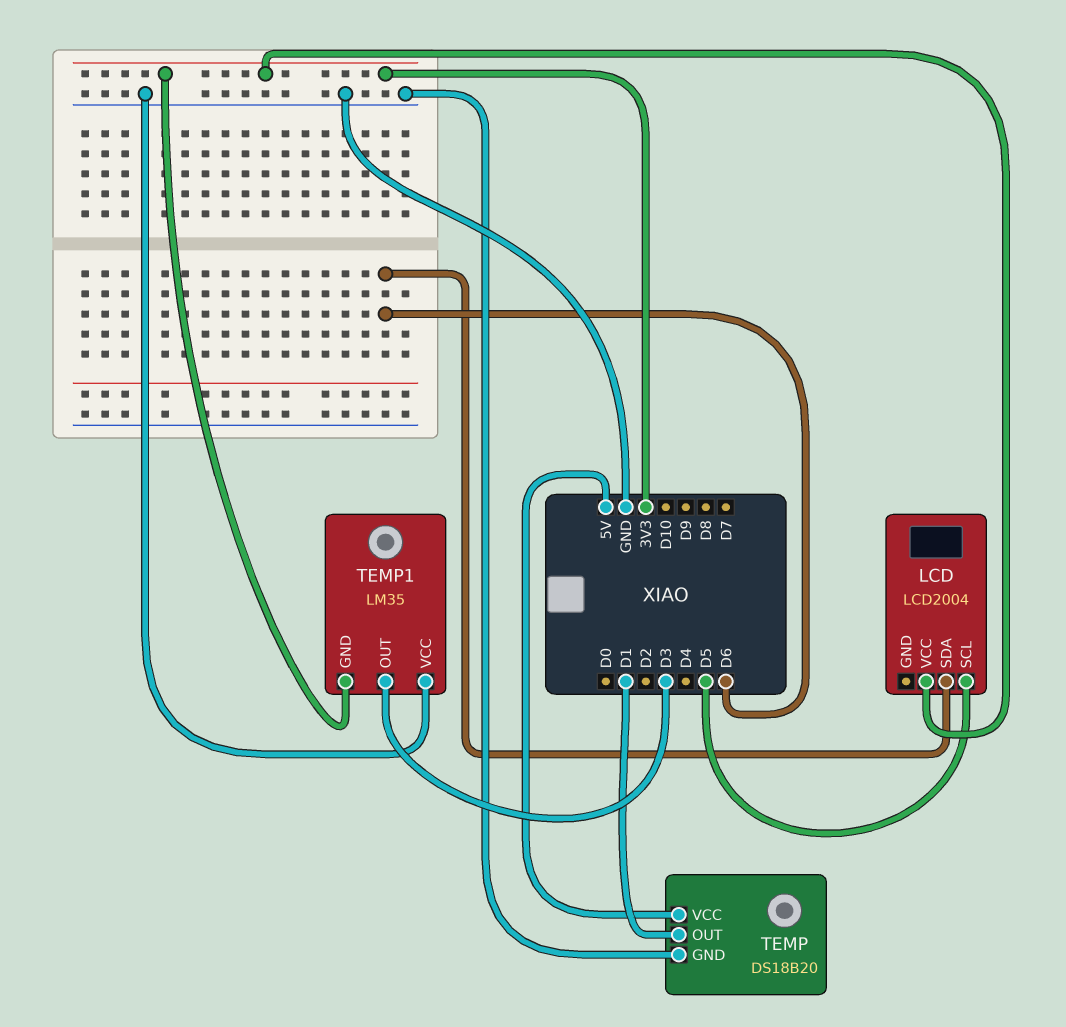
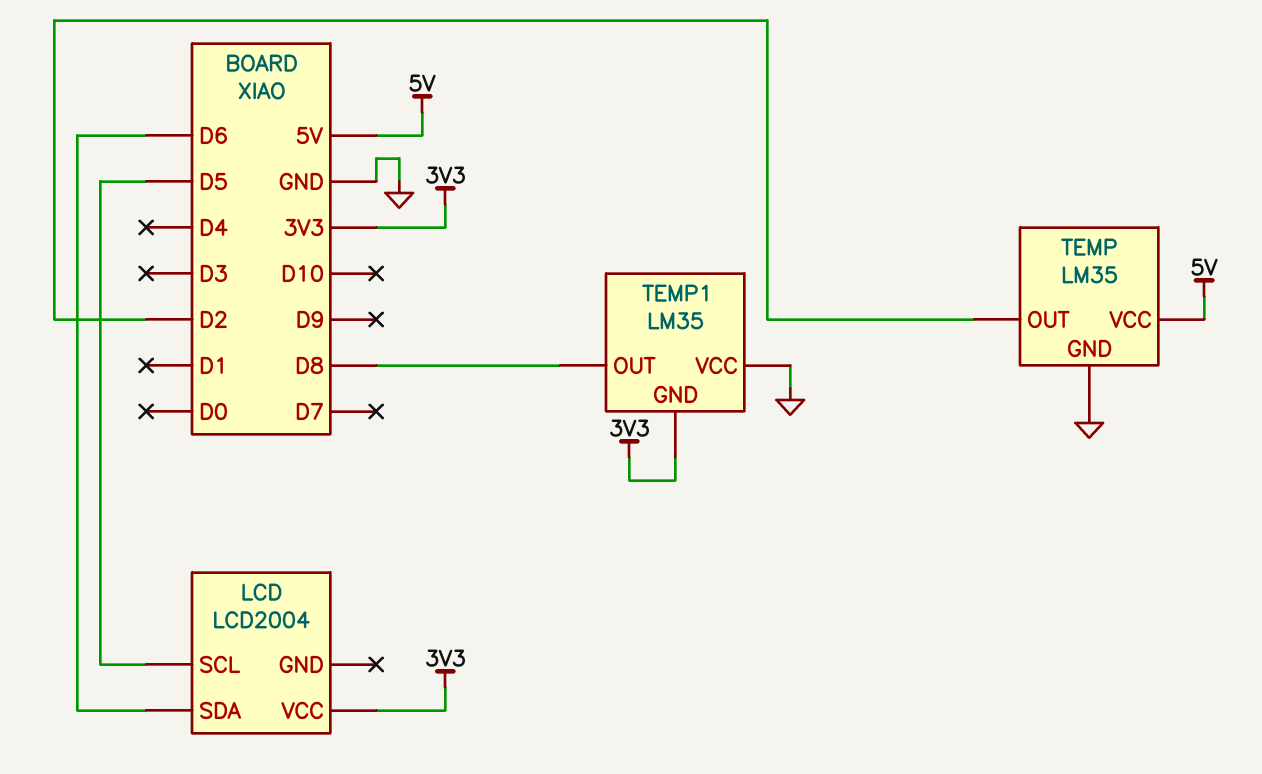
TEMP: DS18B20 -> LM35
TEMP pin OUT: D1 -> D2
TEMP1 pin OUT: D3 -> D8

